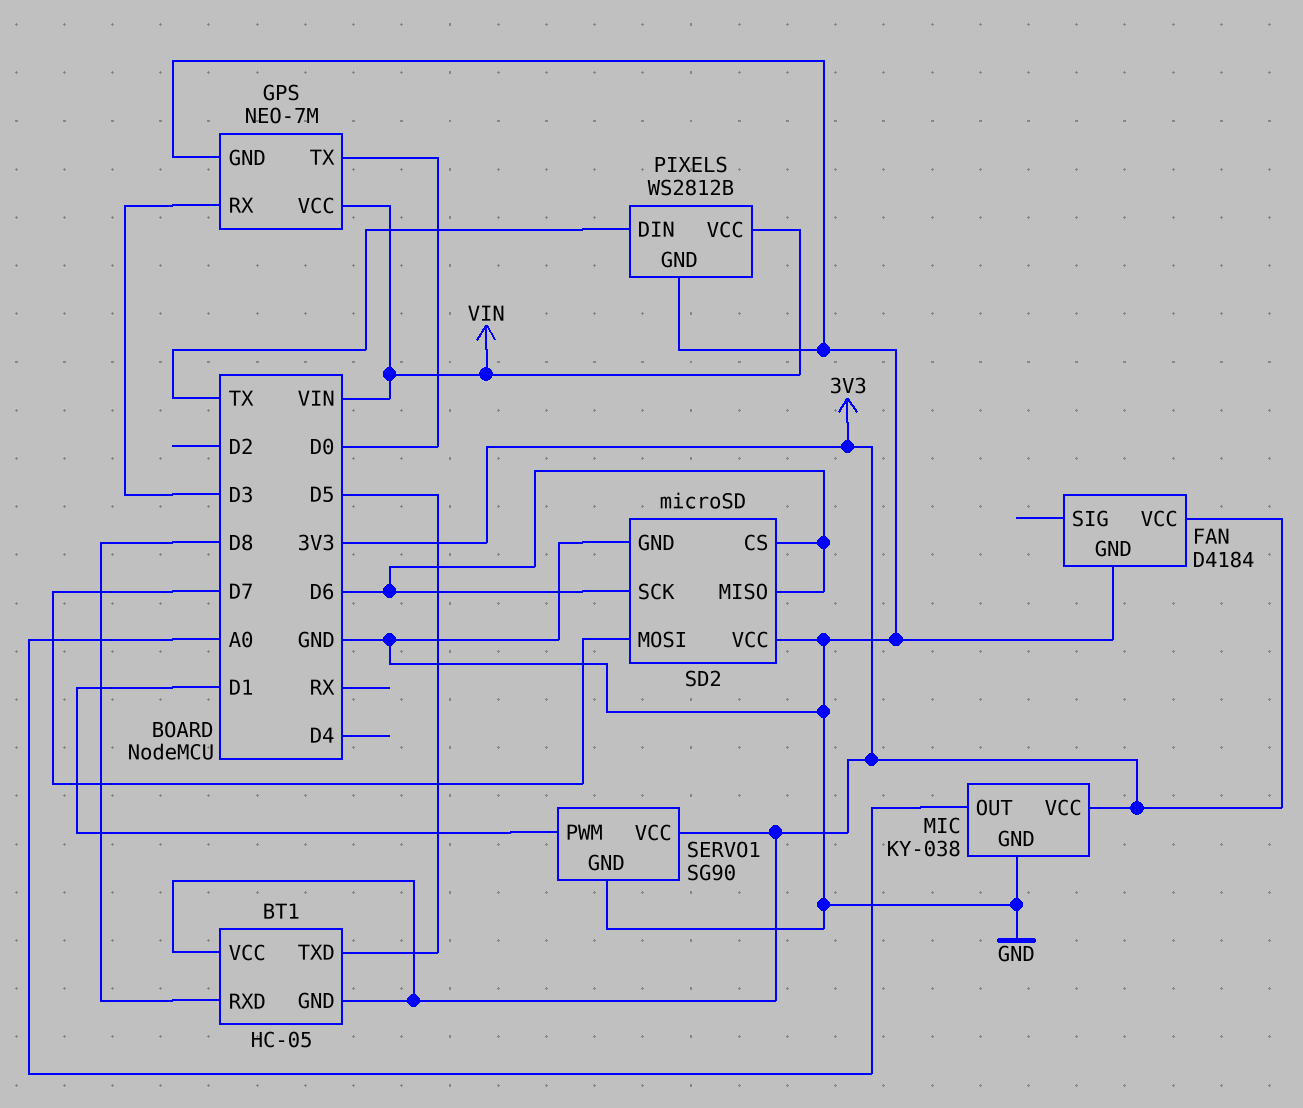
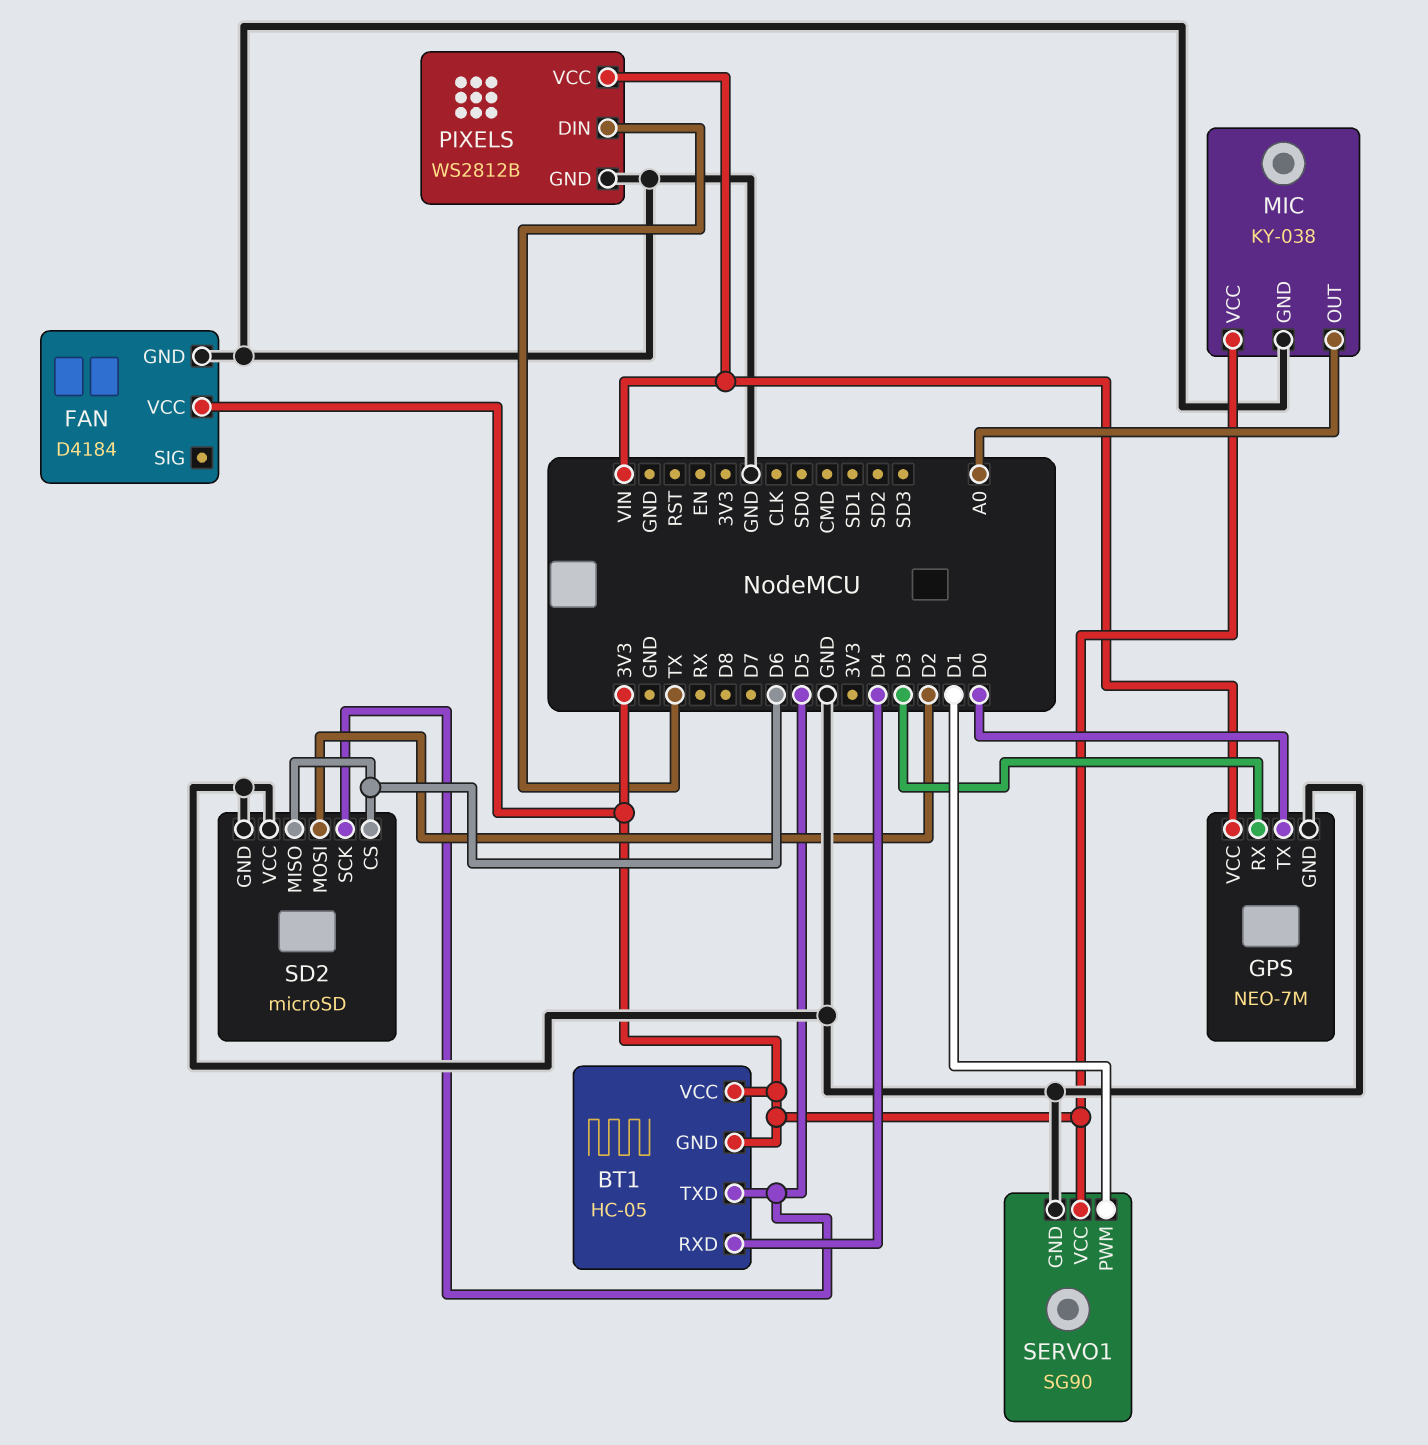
BT1 pin RXD: D8 -> D4
SD2 pin MOSI: D7 -> D2
SD2 pin SCK: D6 -> D5

